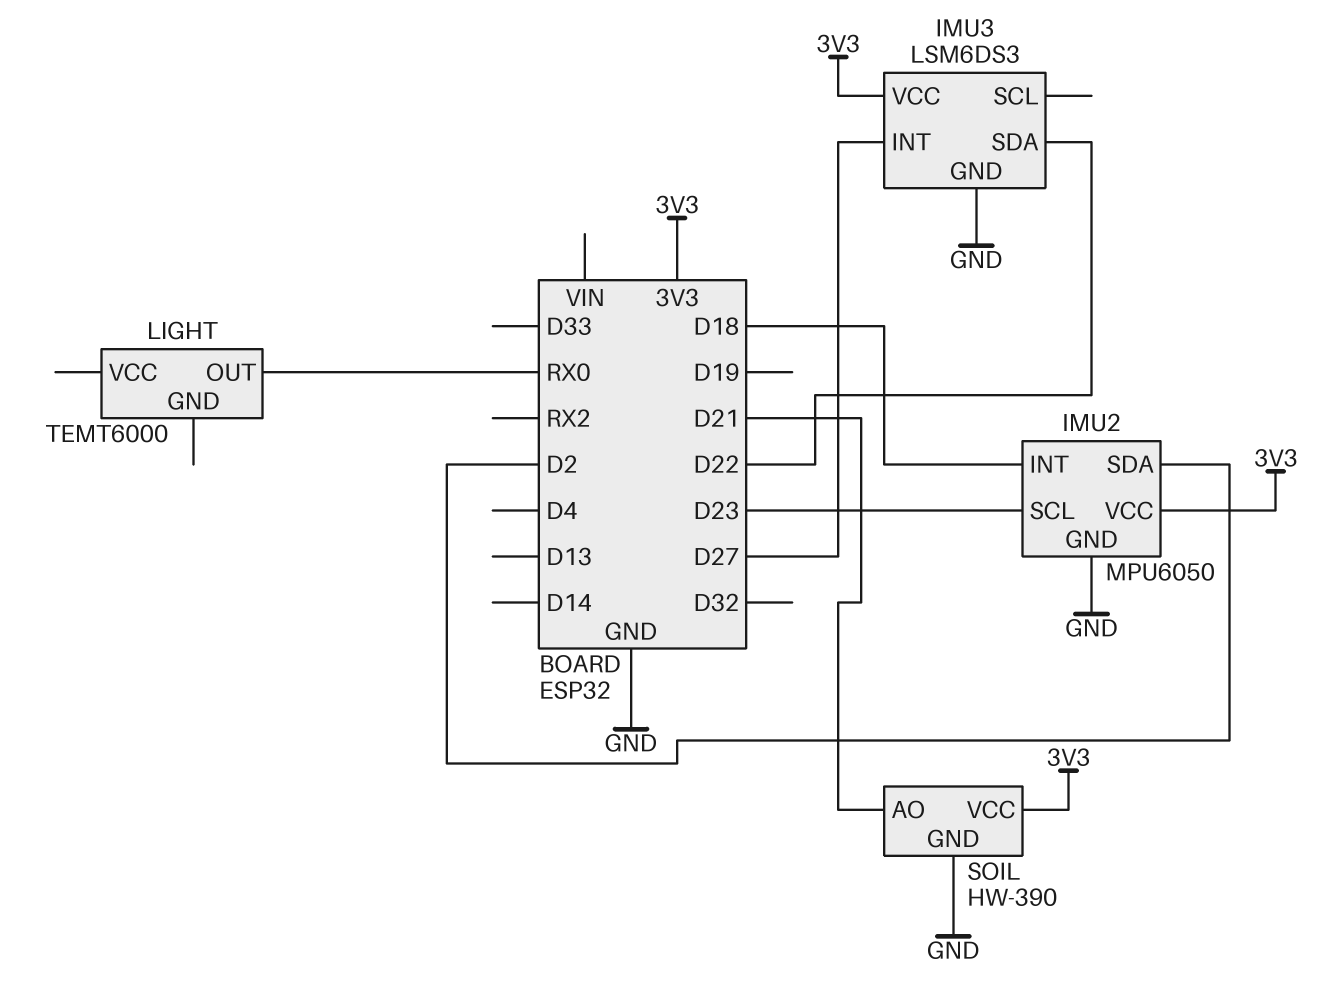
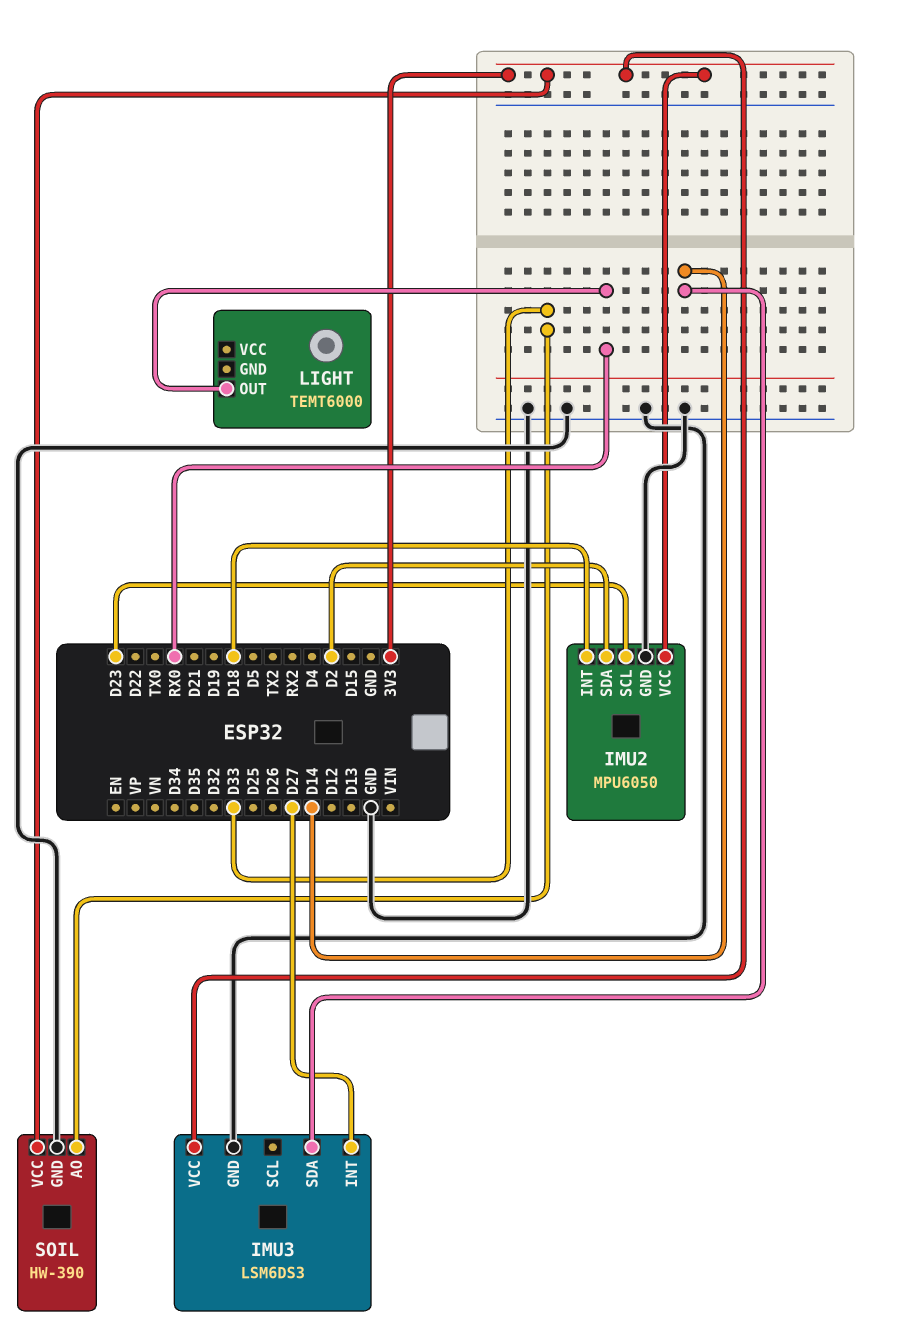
IMU3 pin SDA: D22 -> D14
SOIL pin AO: D21 -> D33

